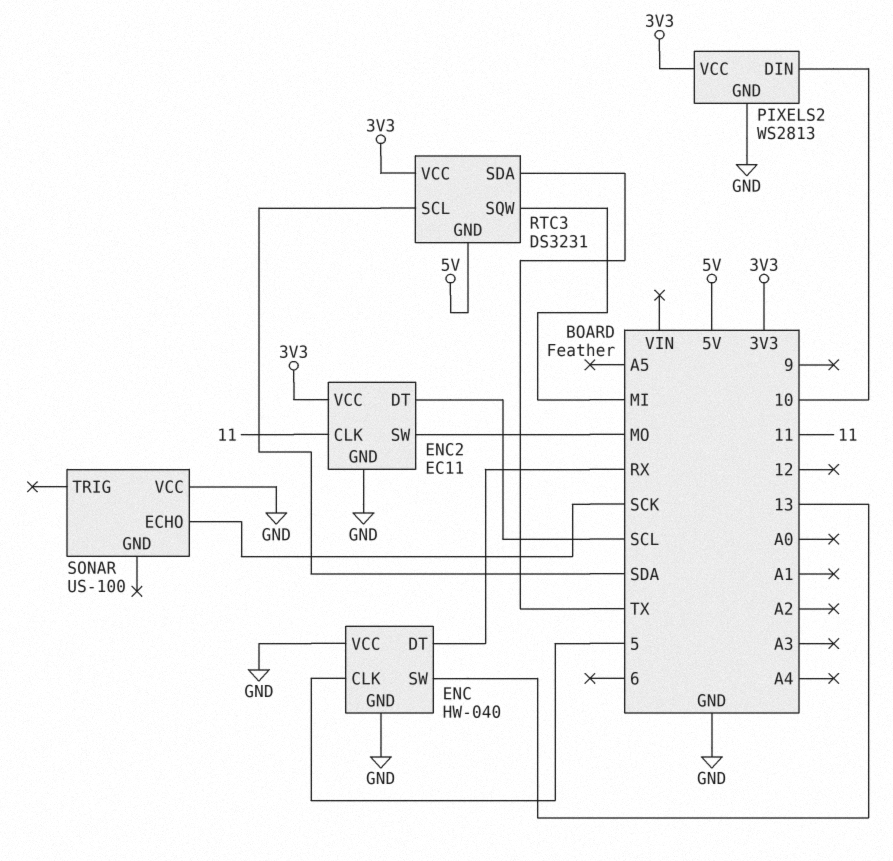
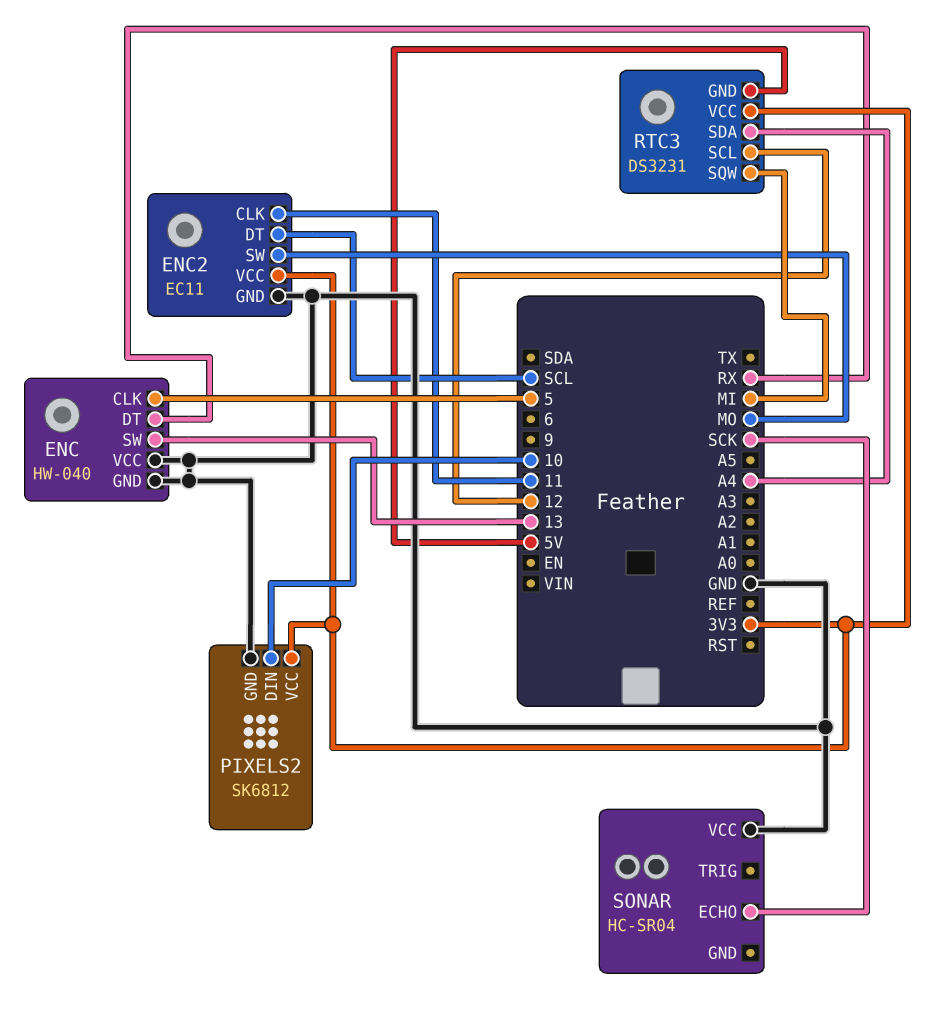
PIXELS2: WS2813 -> SK6812
RTC3 pin SCL: SDA -> 12
RTC3 pin SDA: TX -> A4
SONAR: US-100 -> HC-SR04

